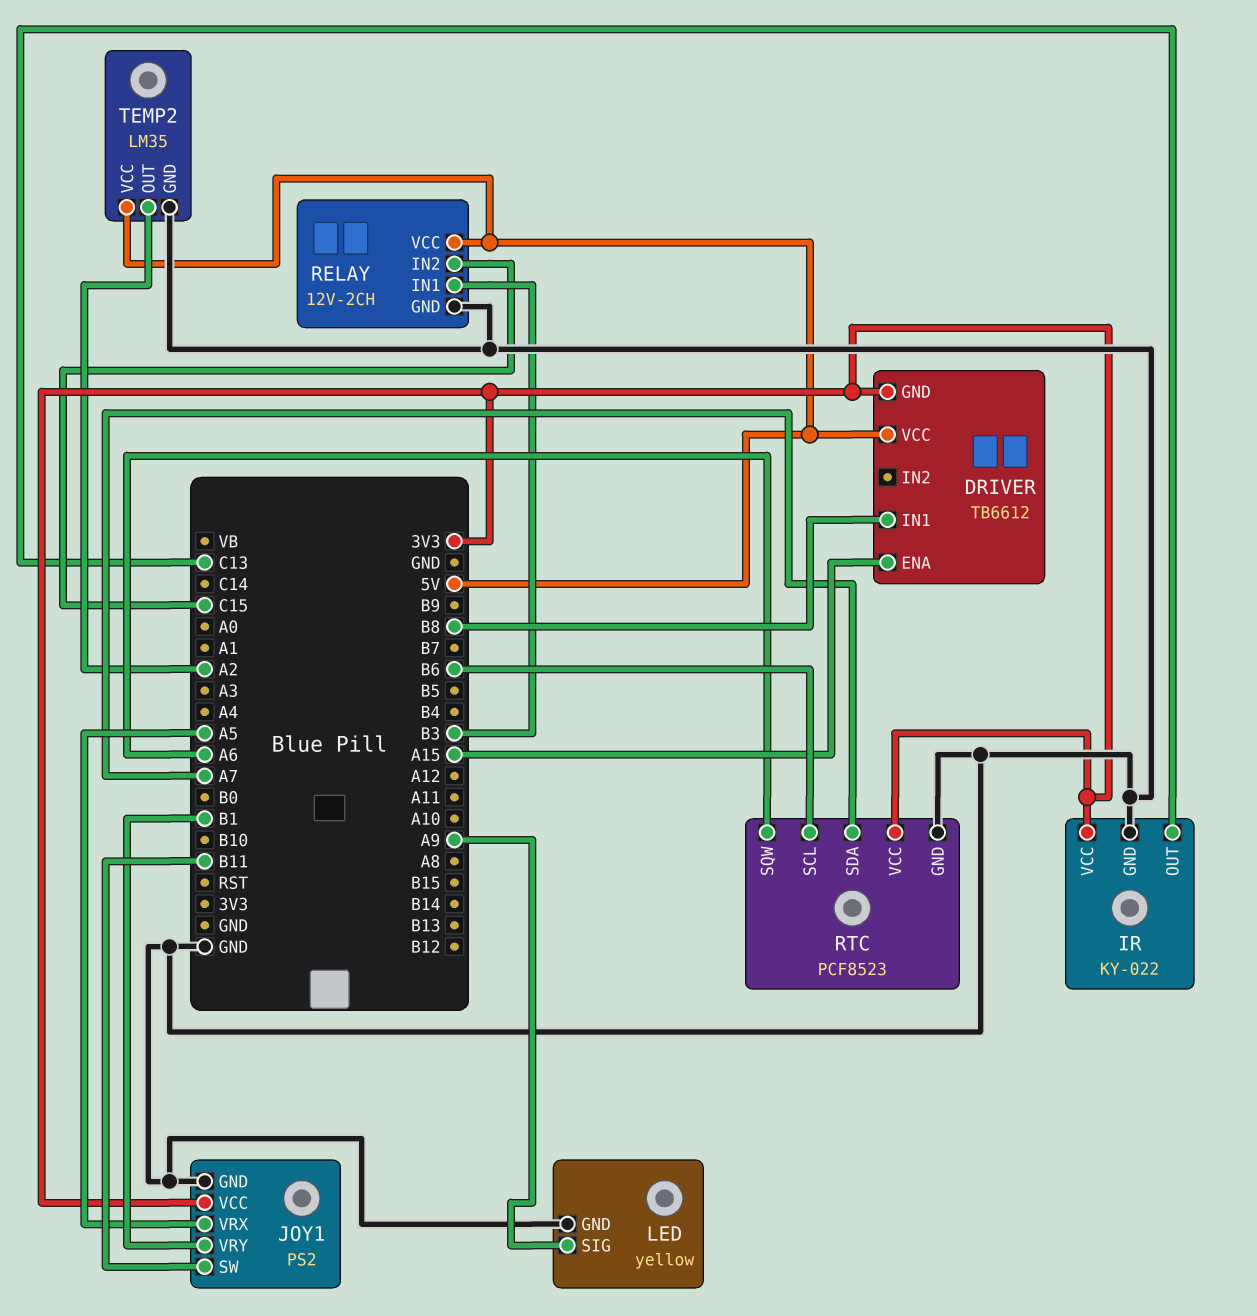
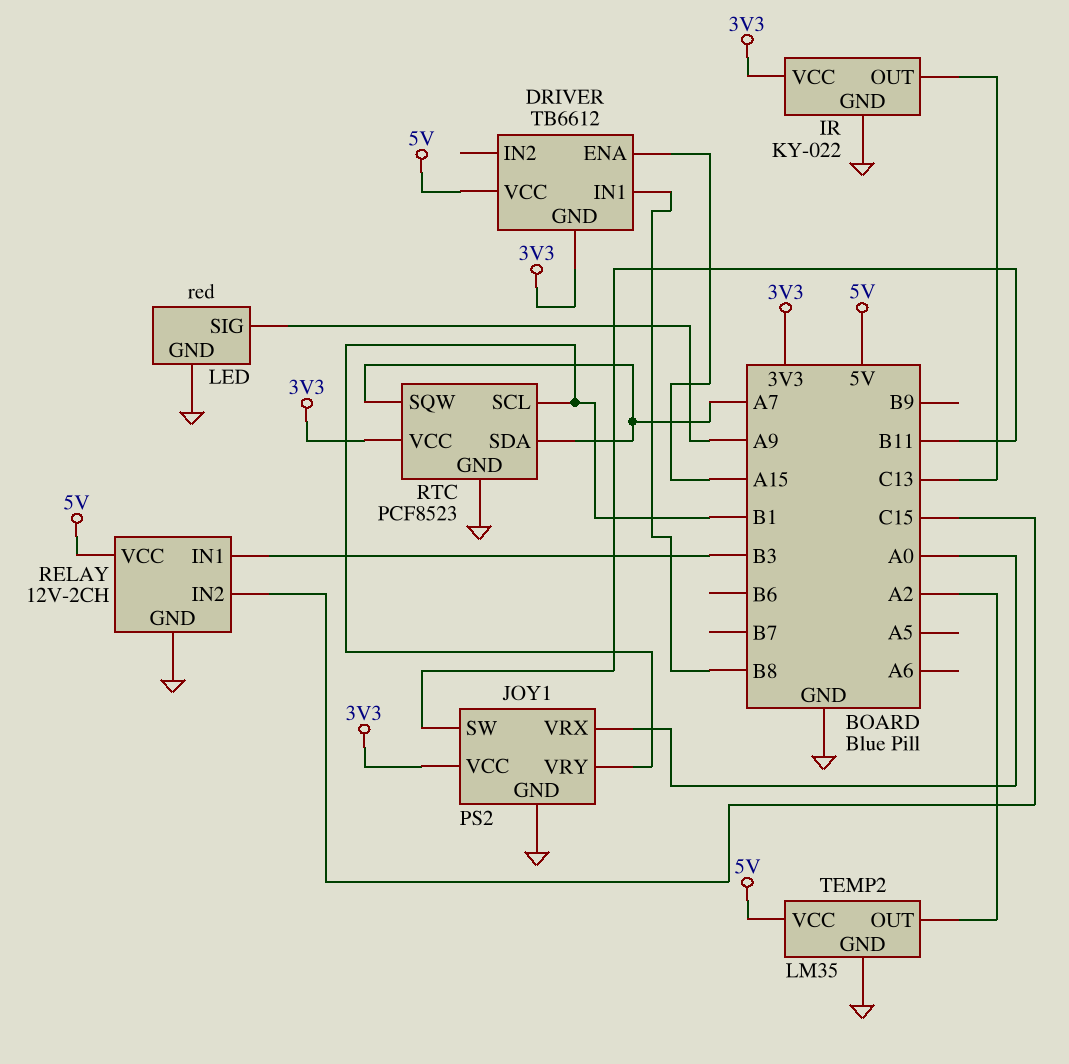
JOY1 pin VRX: A5 -> A0
LED: yellow -> red
RTC pin SCL: B6 -> B1
RTC pin SQW: A6 -> A7

